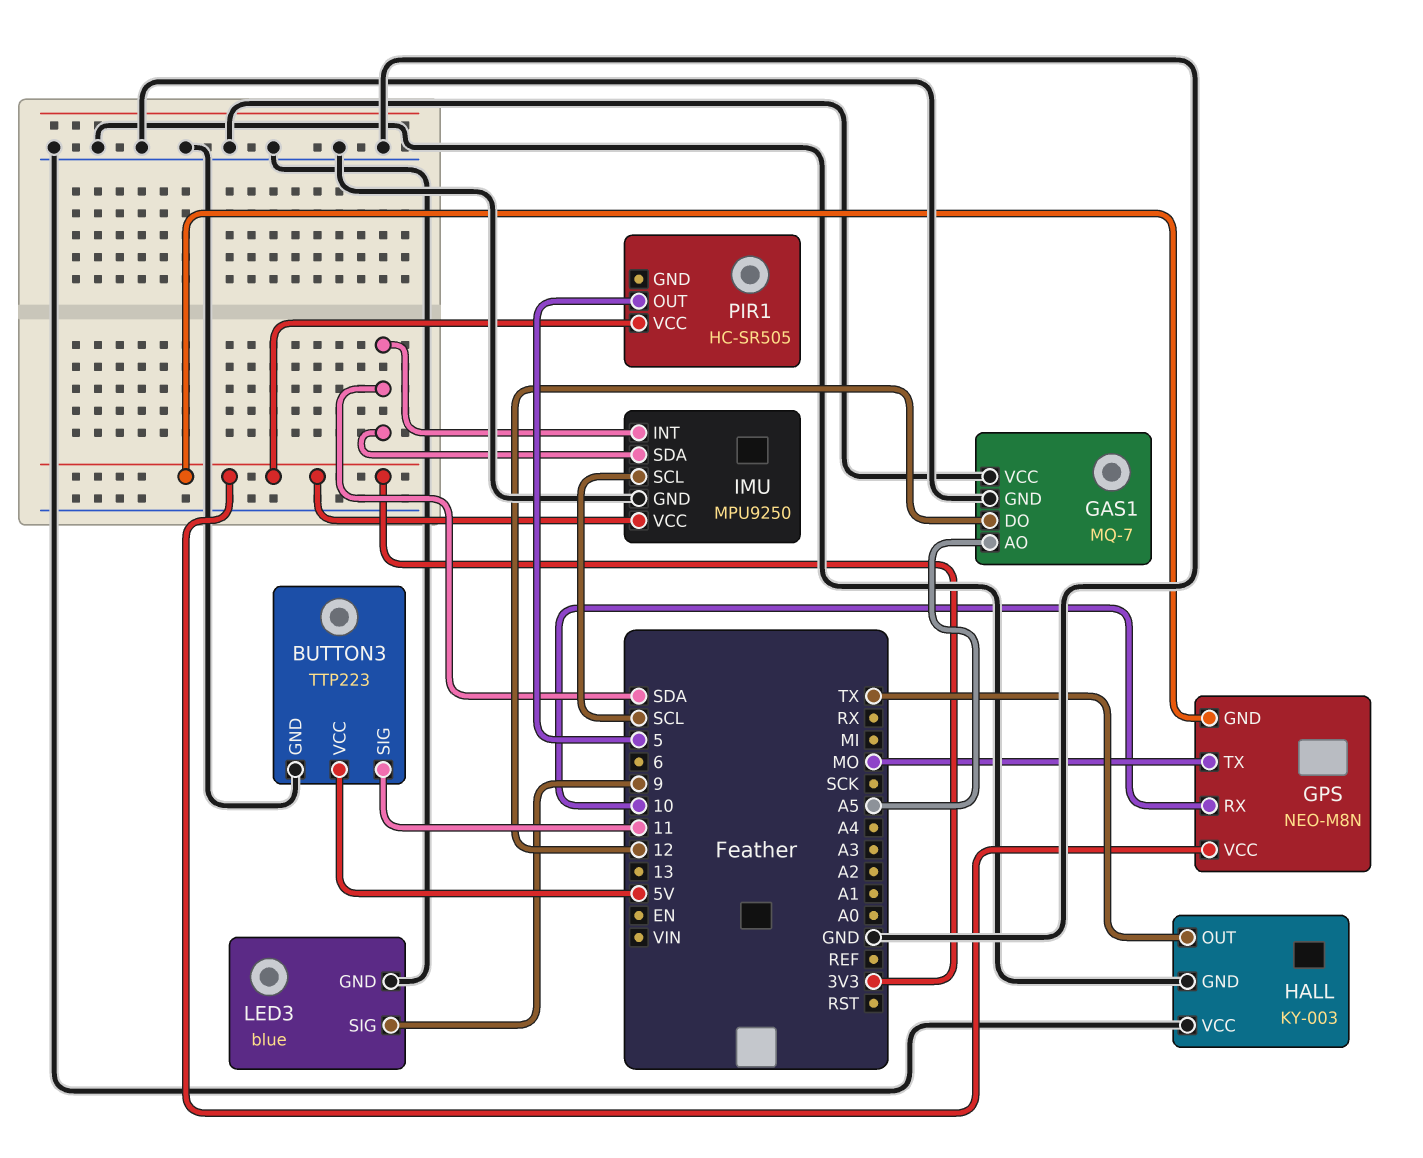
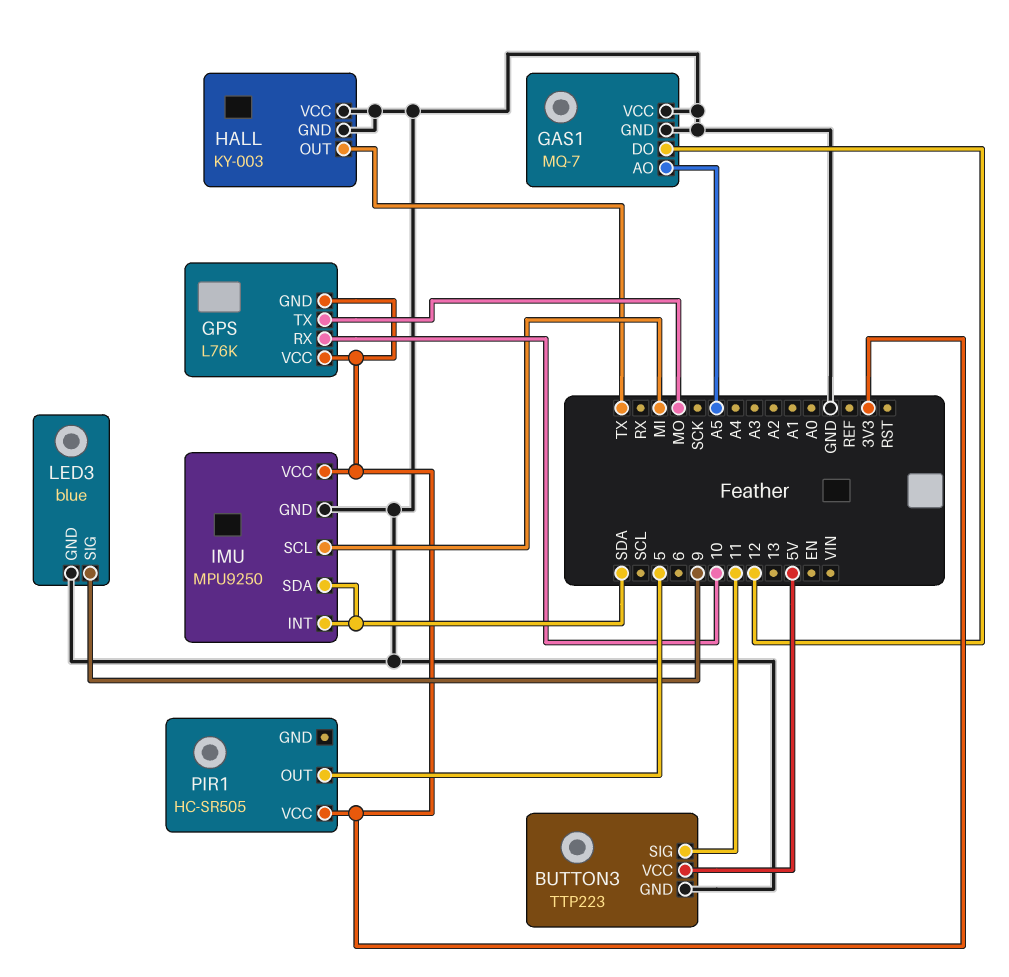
GPS: NEO-M8N -> L76K
IMU pin SCL: SCL -> MI

